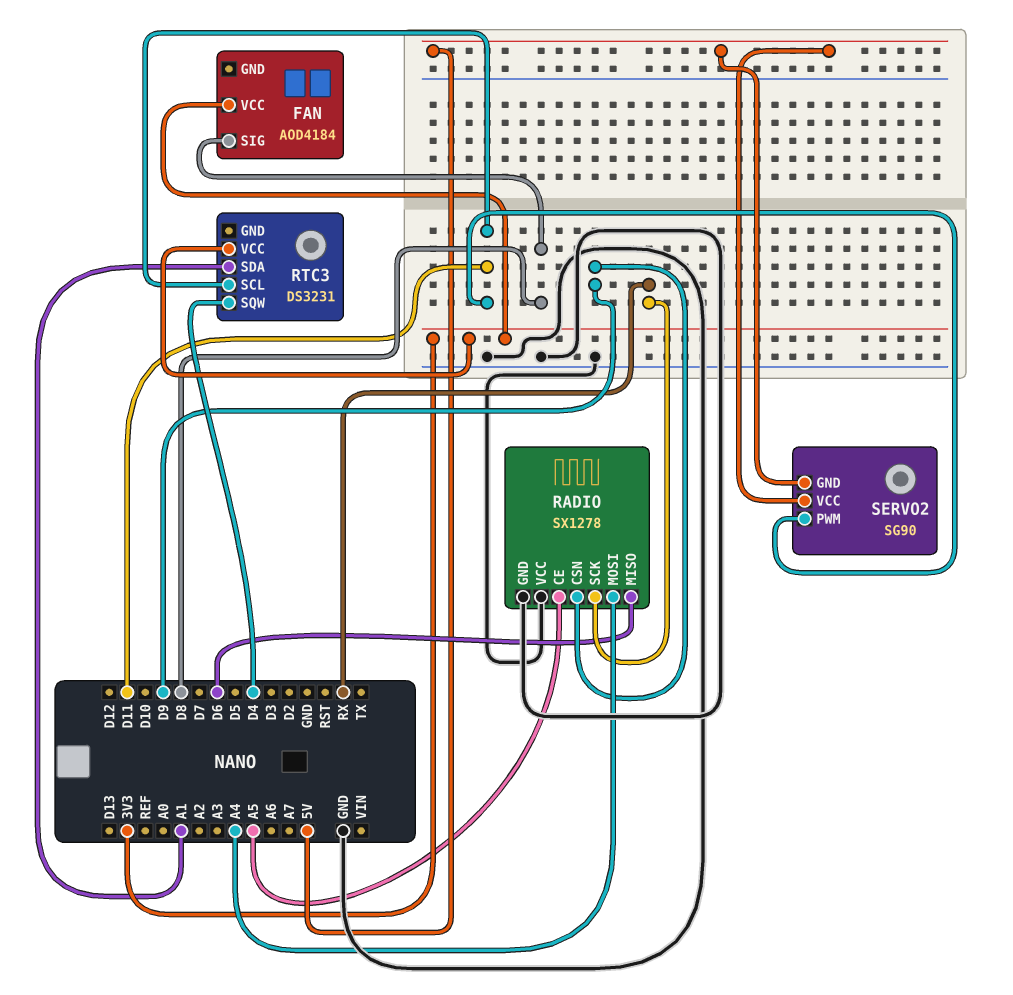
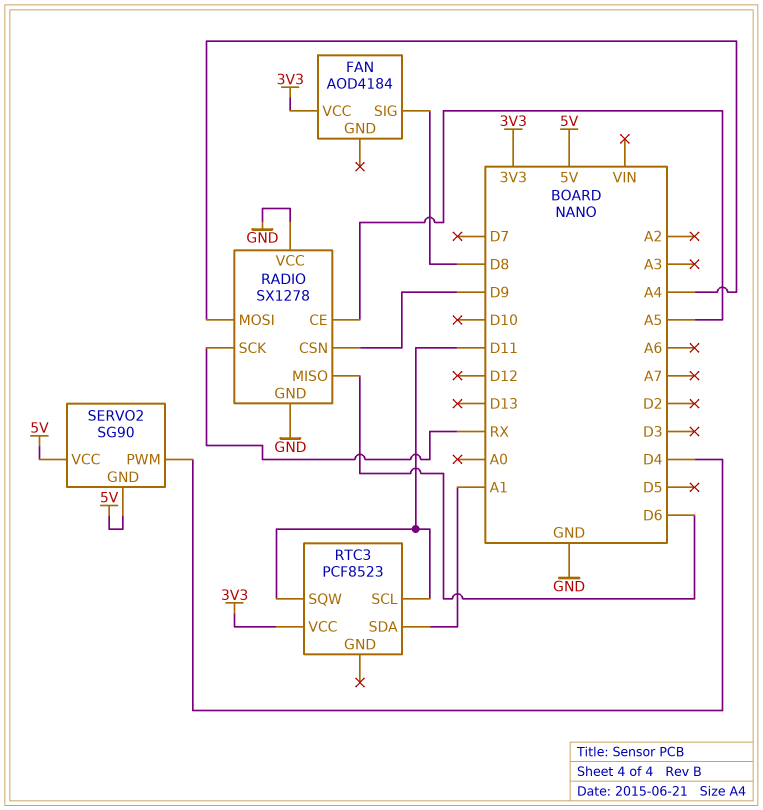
RTC3: DS3231 -> PCF8523
RTC3 pin SQW: D4 -> D11
SERVO2 pin PWM: D11 -> D4

